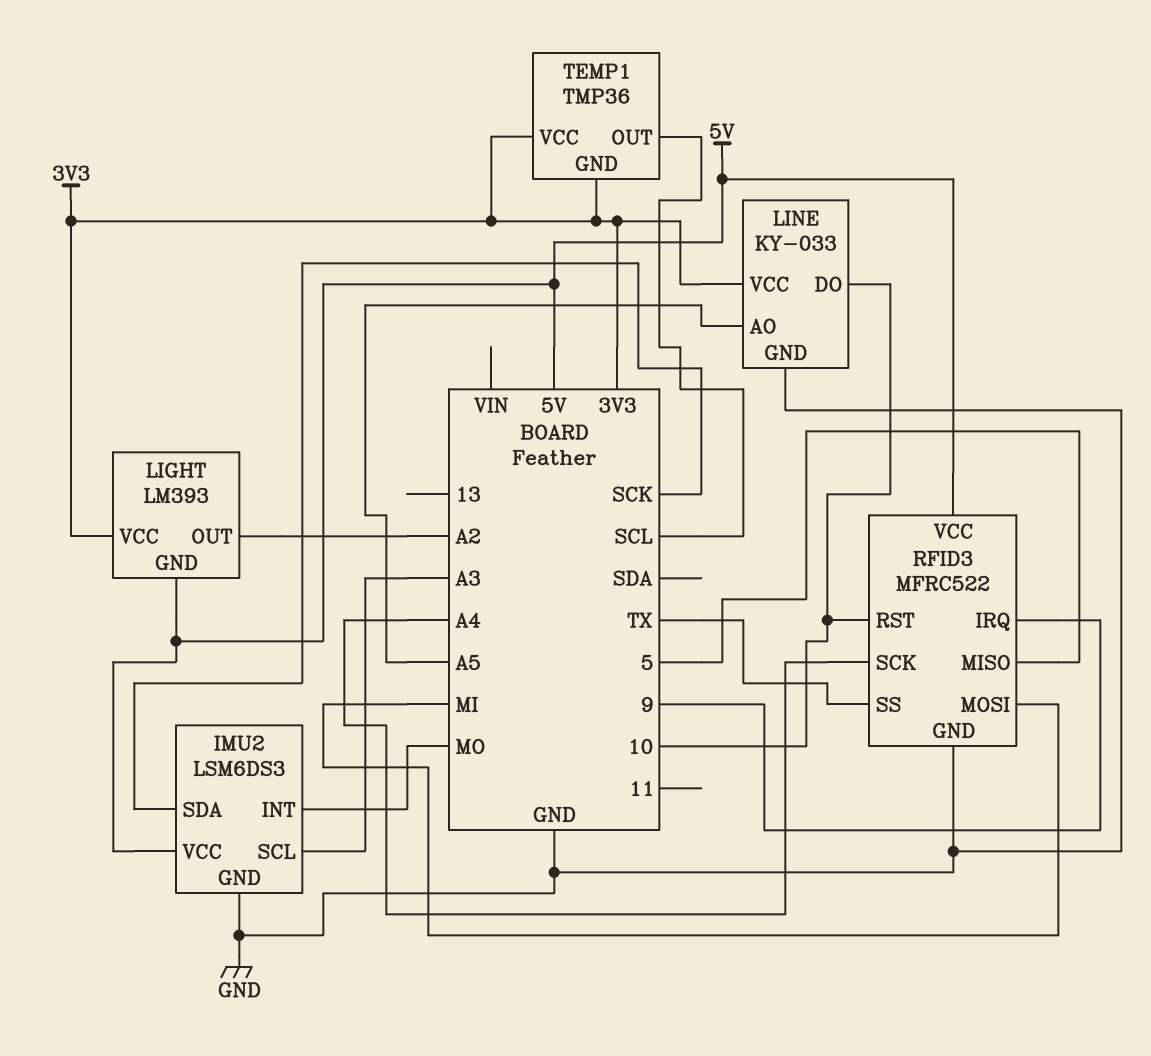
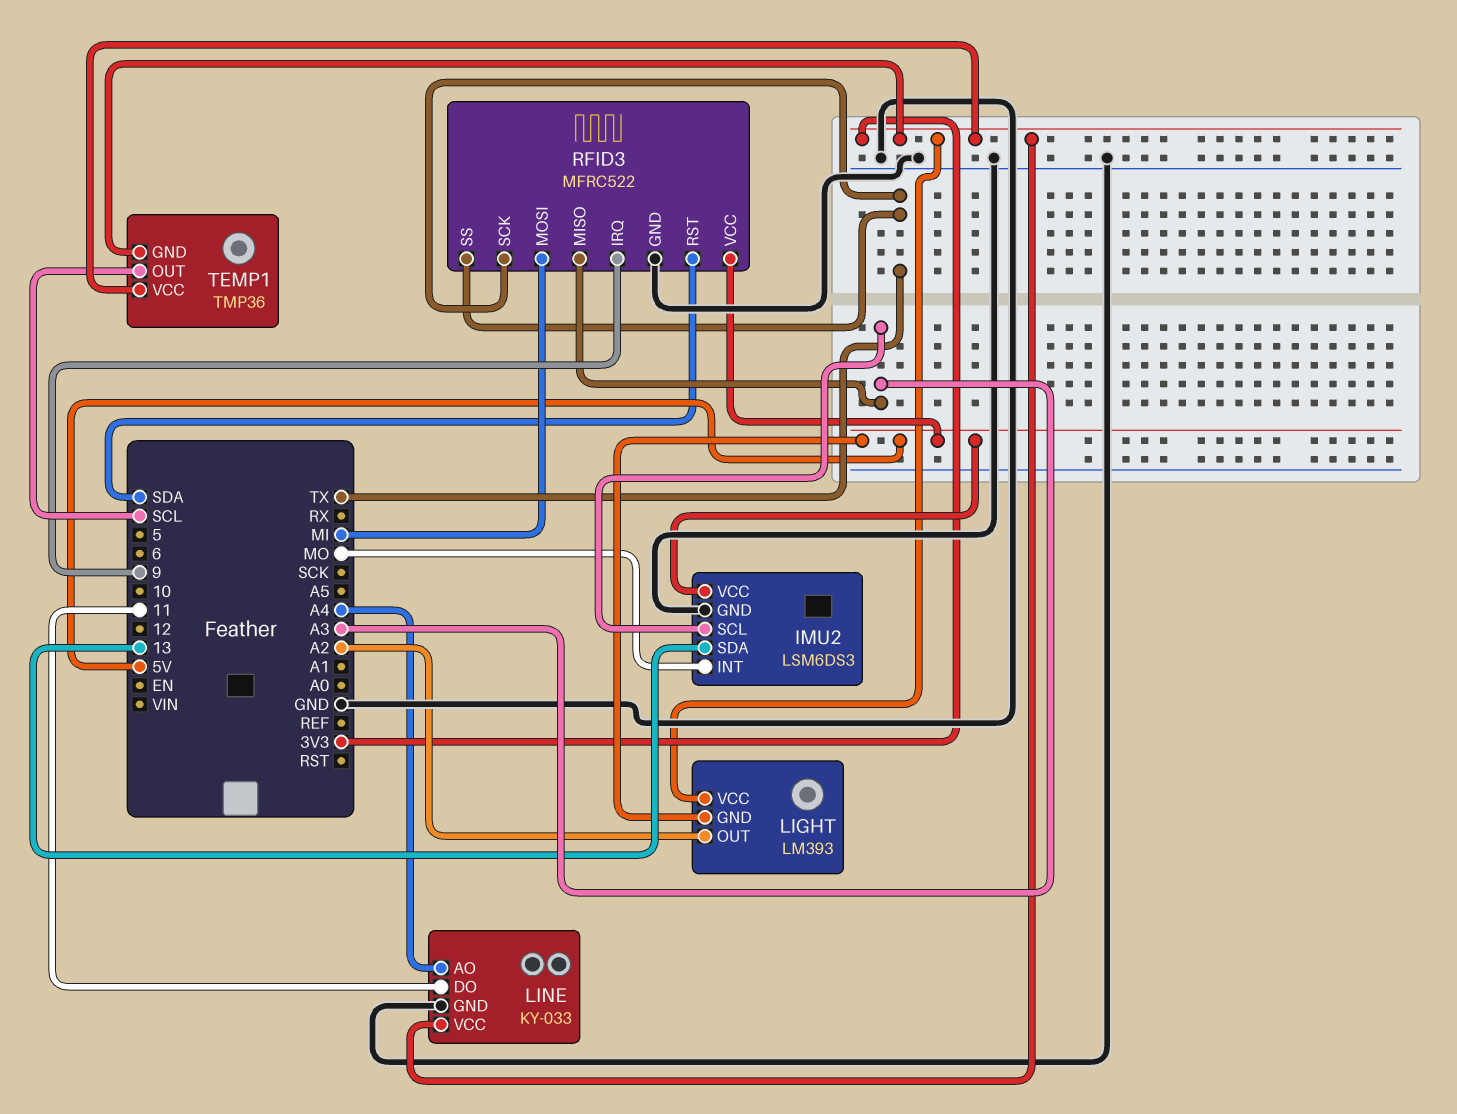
IMU2 pin SDA: SCK -> 13
LINE pin AO: A5 -> A4
LINE pin DO: 10 -> 11
RFID3 pin MISO: 5 -> A3
RFID3 pin RST: 10 -> SDA
RFID3 pin SCK: A4 -> TX

